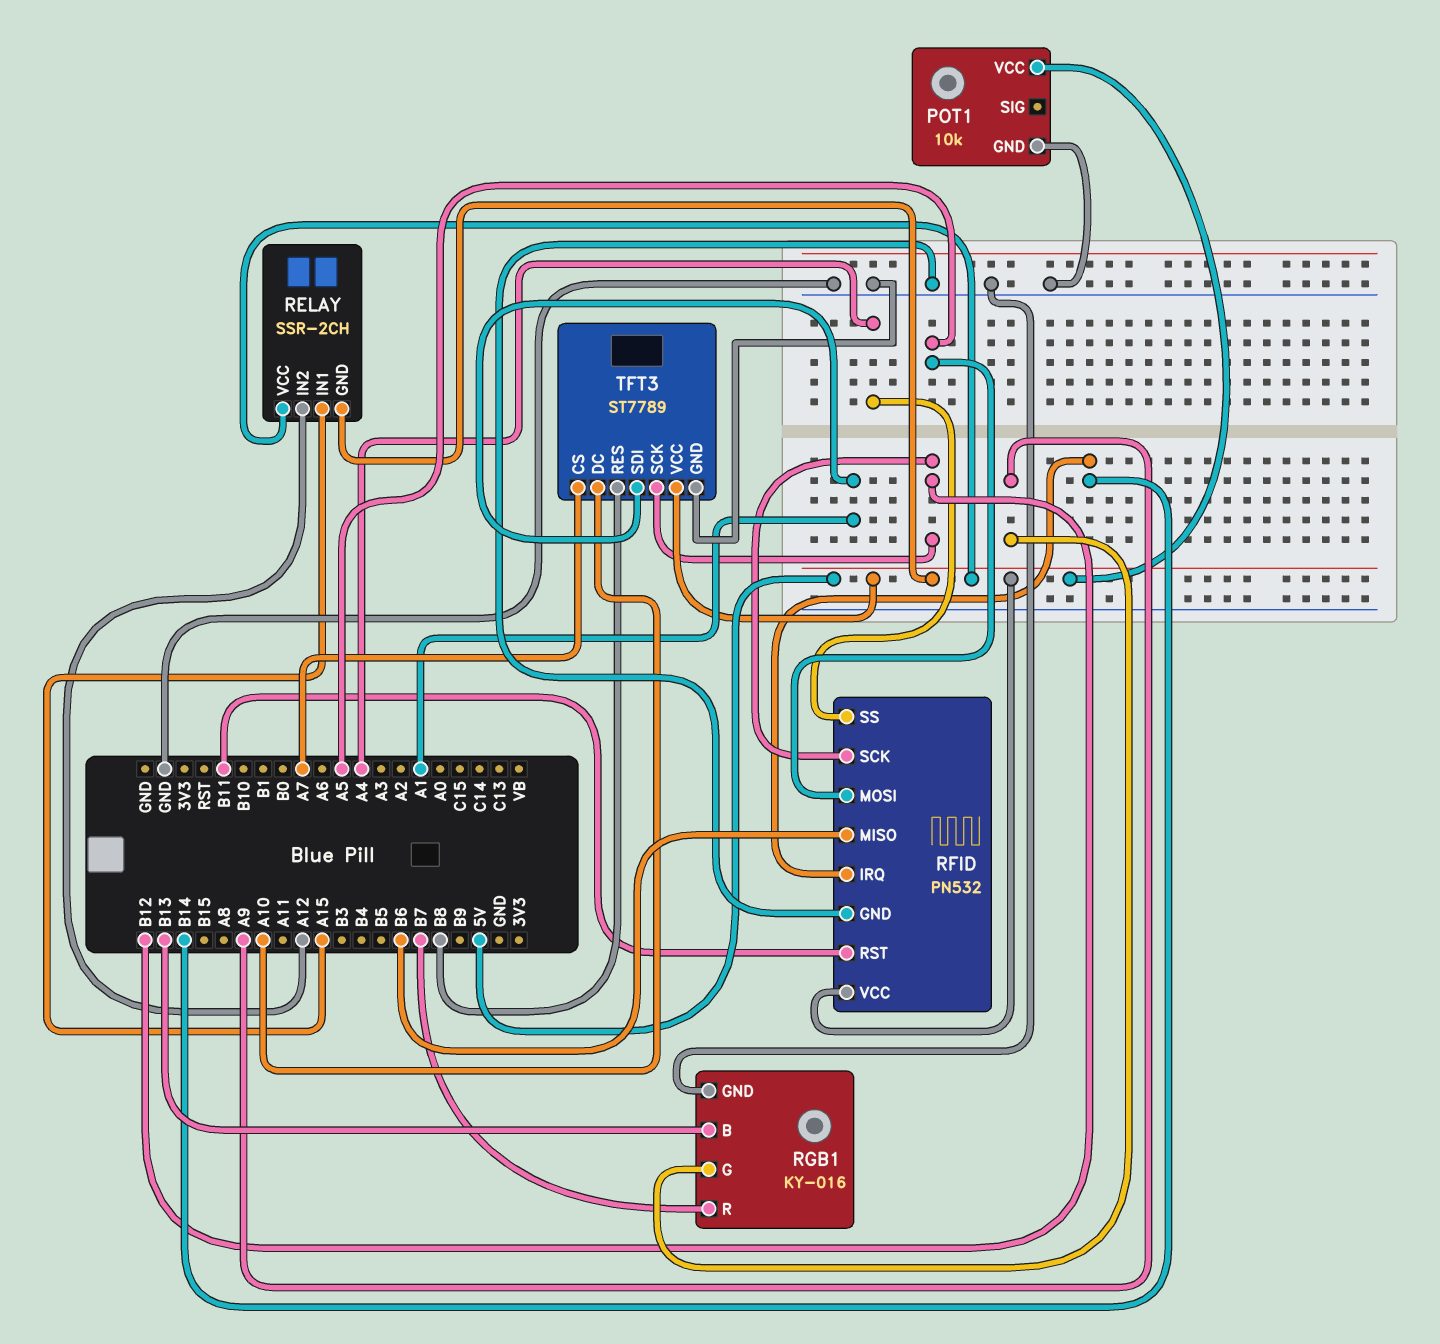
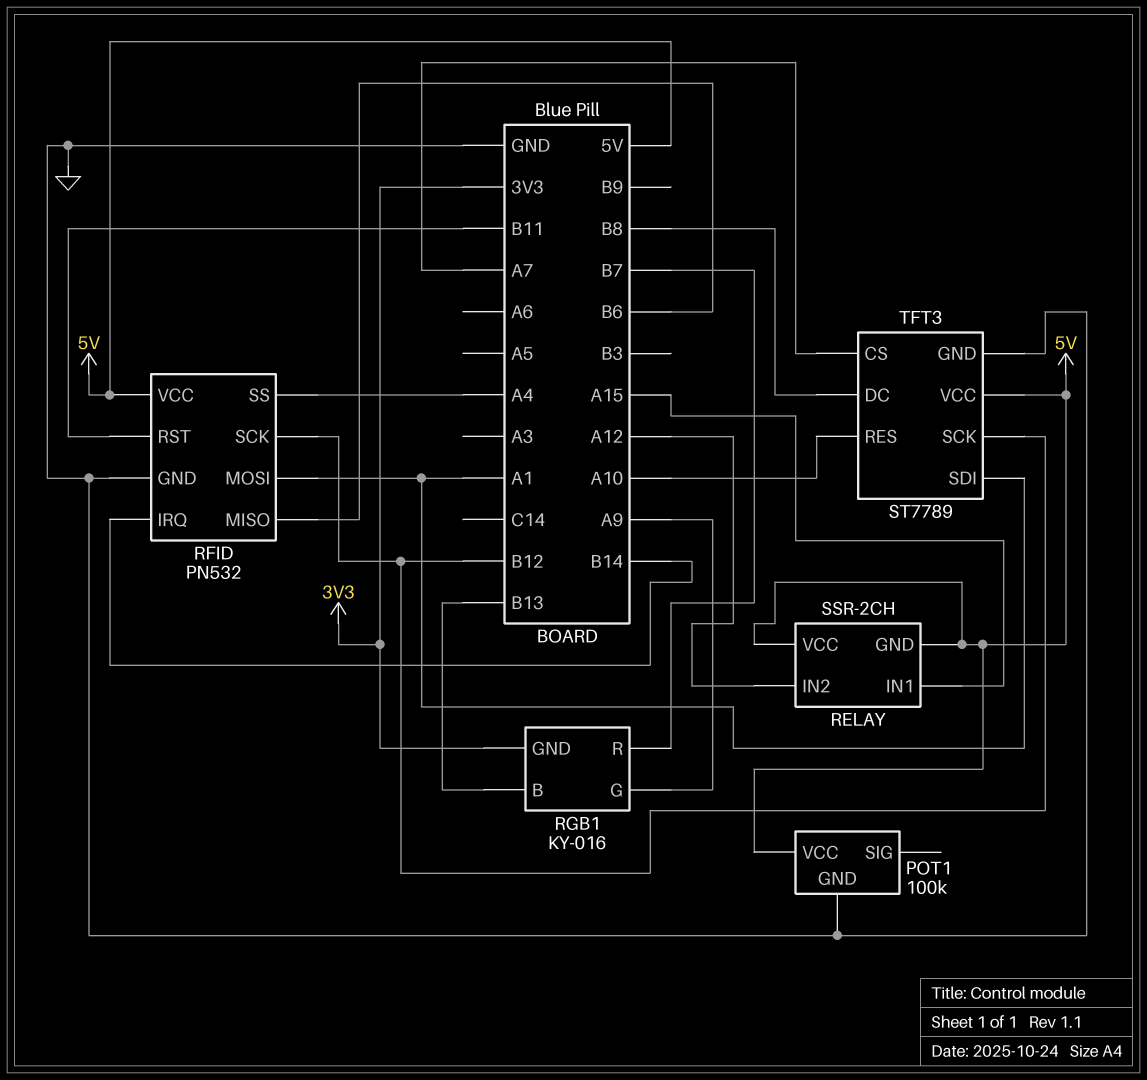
POT1: 10k -> 100k
RFID pin MOSI: A5 -> A1
RGB1 pin GND: GND -> 3V3
TFT3 pin DC: A10 -> B8
TFT3 pin RES: B8 -> A10

